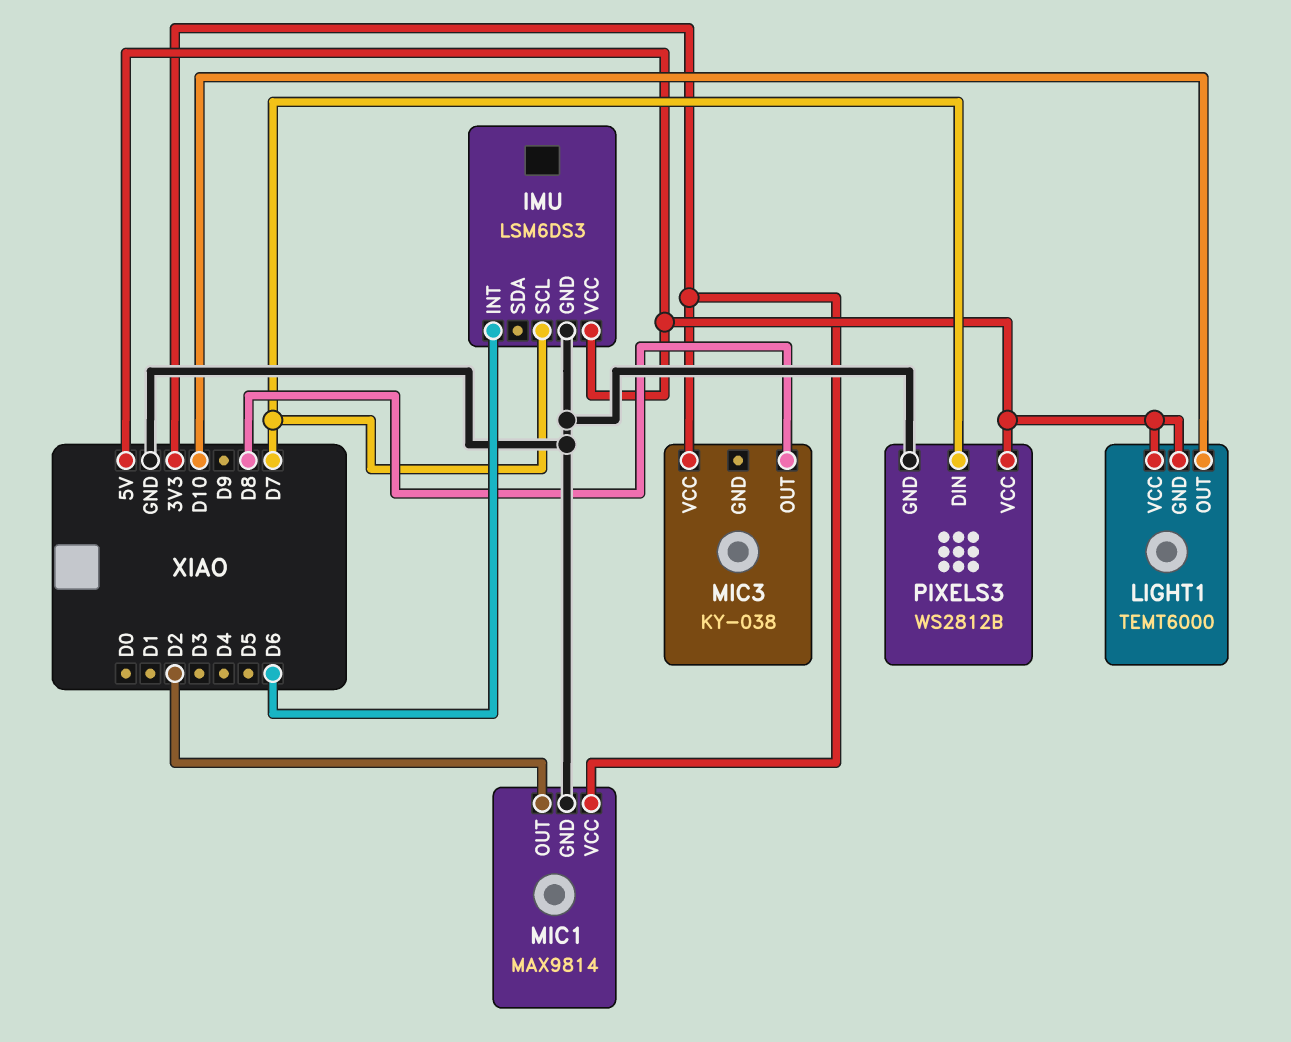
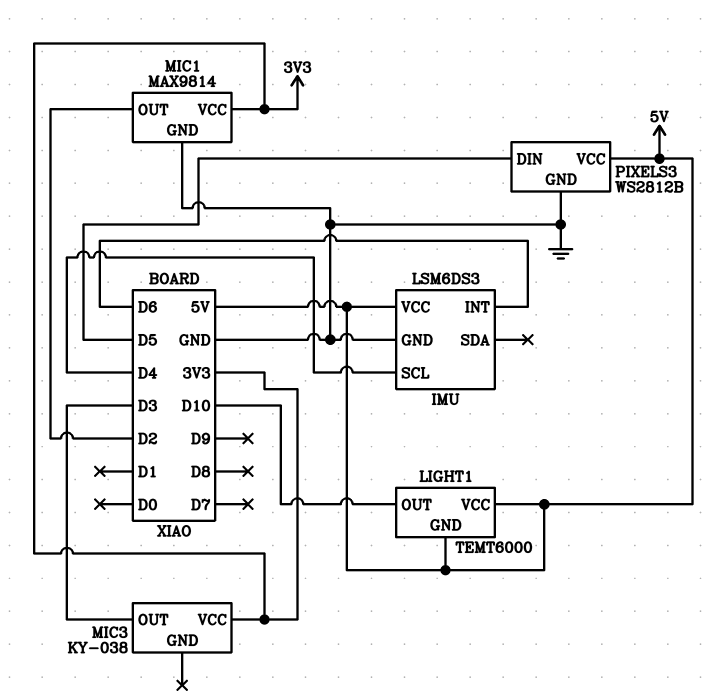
IMU pin SCL: D7 -> D4
MIC3 pin OUT: D8 -> D3
PIXELS3 pin DIN: D7 -> D5

